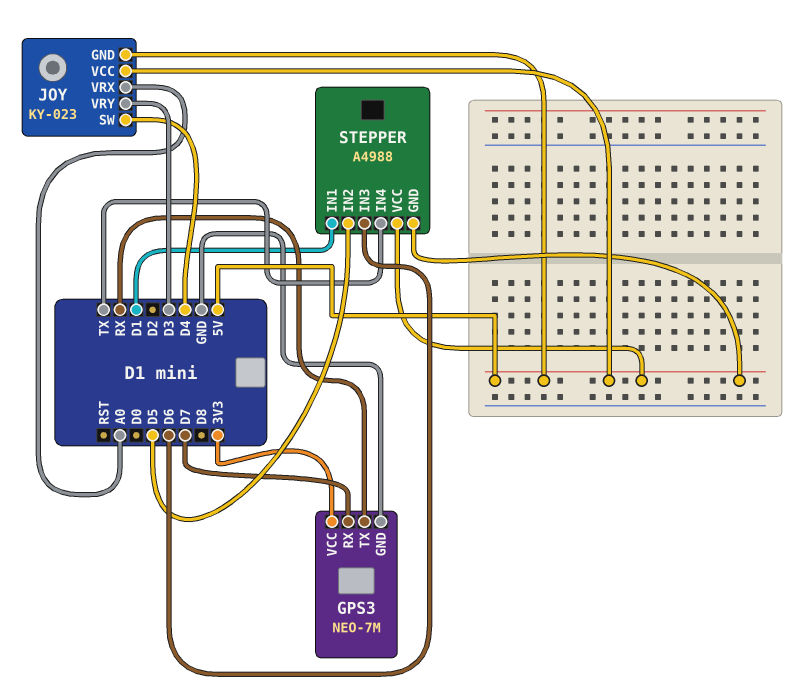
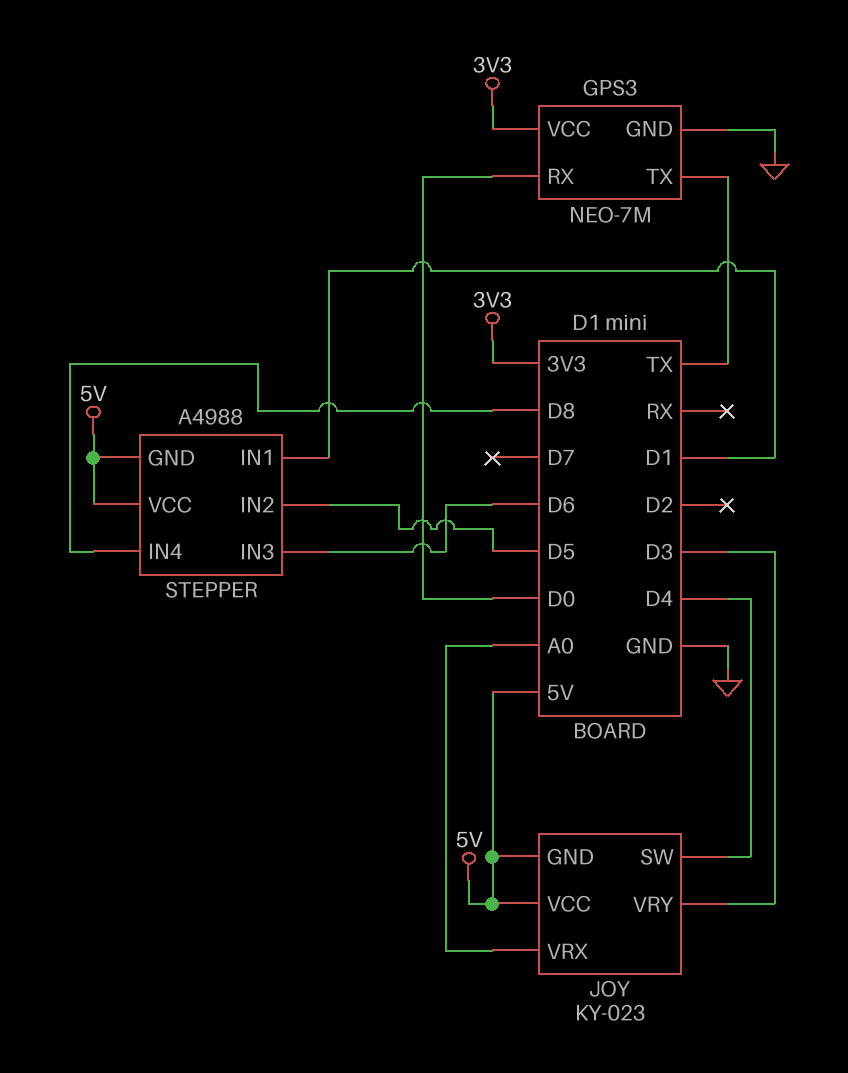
GPS3 pin RX: D7 -> D0
GPS3 pin TX: RX -> TX
STEPPER pin IN4: TX -> D8

